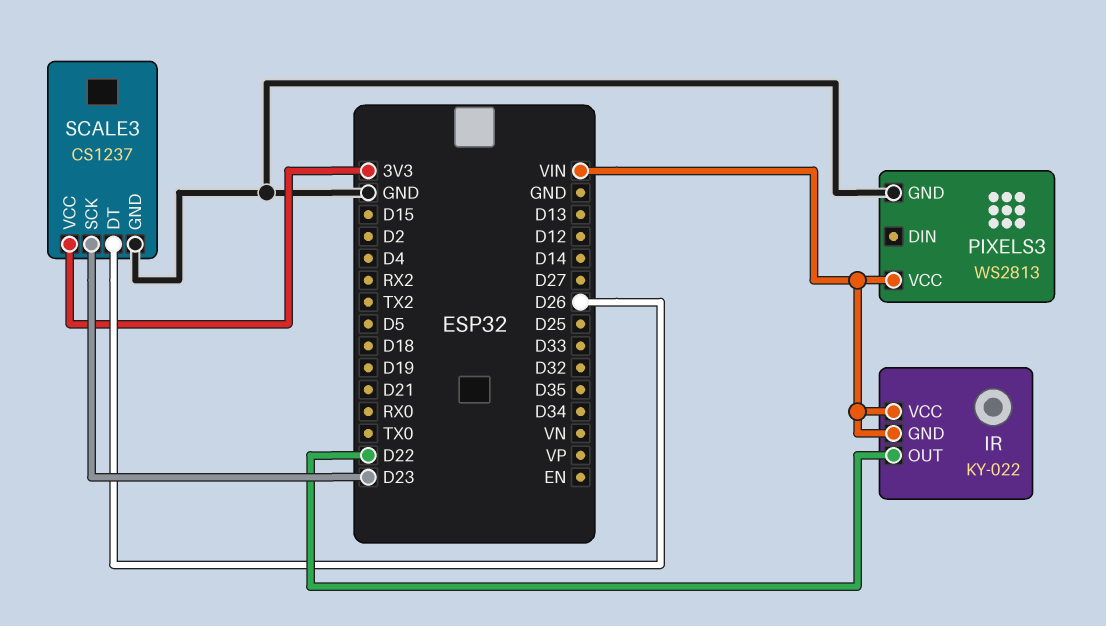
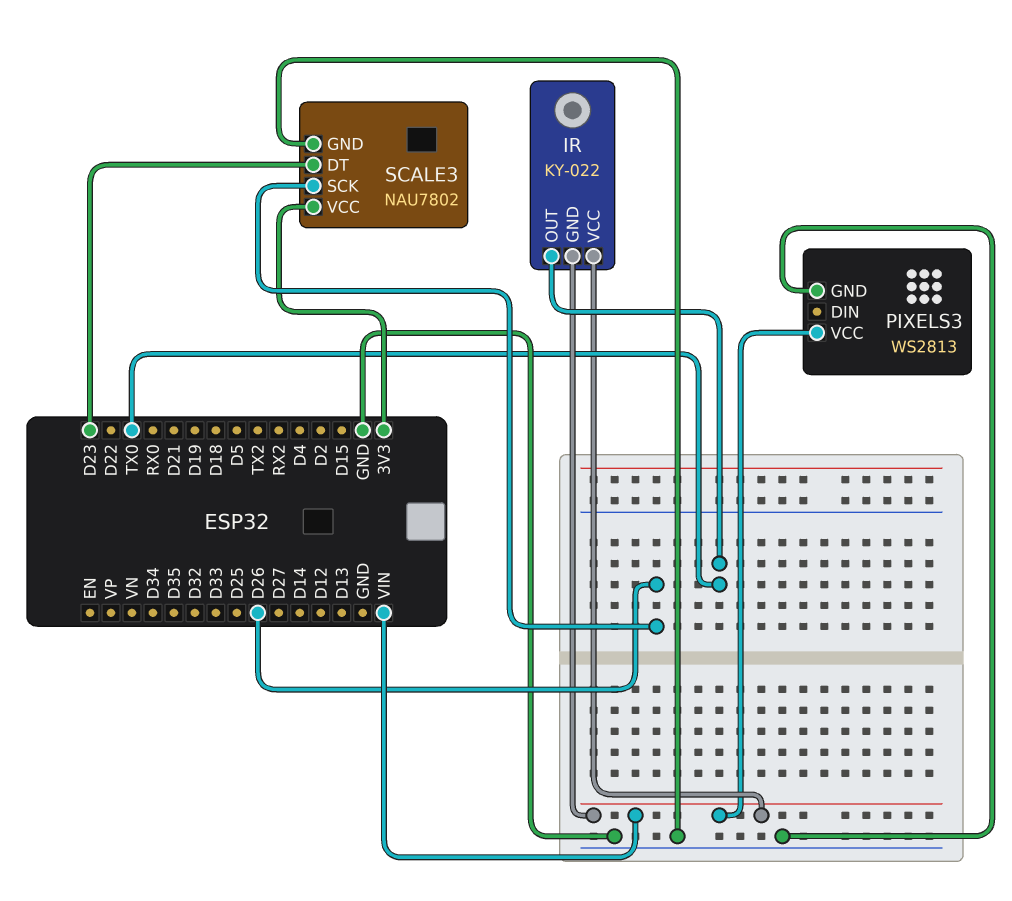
IR pin OUT: D22 -> TX0
SCALE3: CS1237 -> NAU7802
SCALE3 pin DT: D26 -> D23
SCALE3 pin SCK: D23 -> D26

